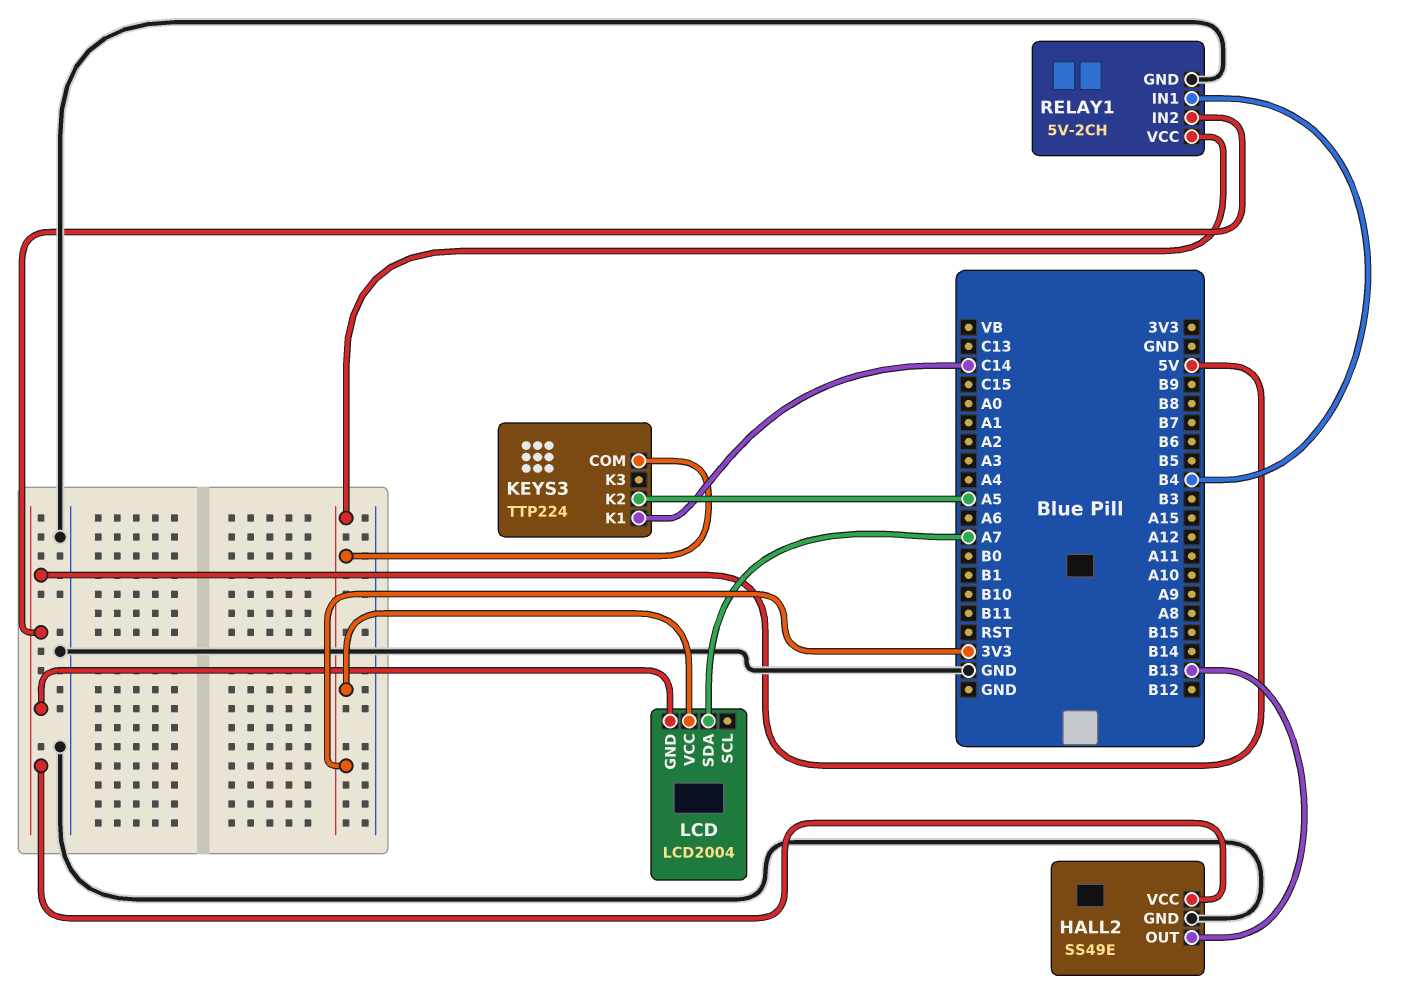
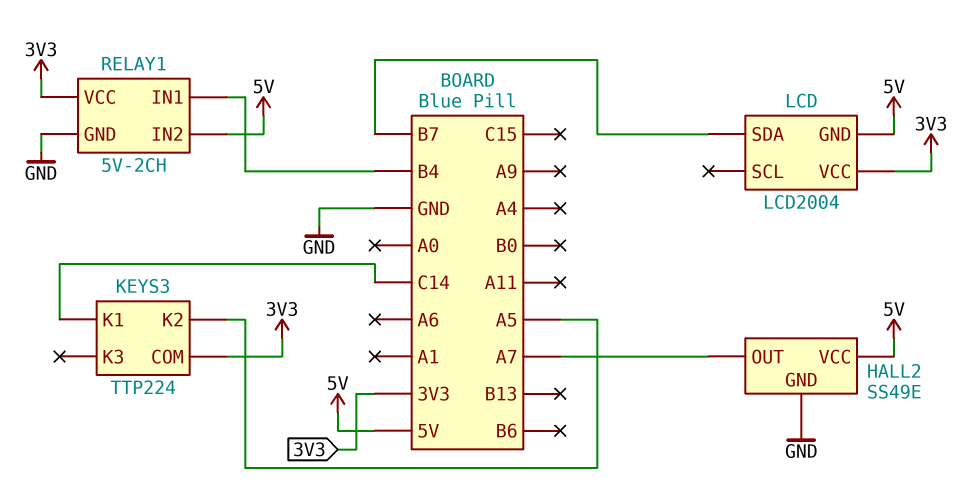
HALL2 pin OUT: B13 -> A7
LCD pin SDA: A7 -> B7

